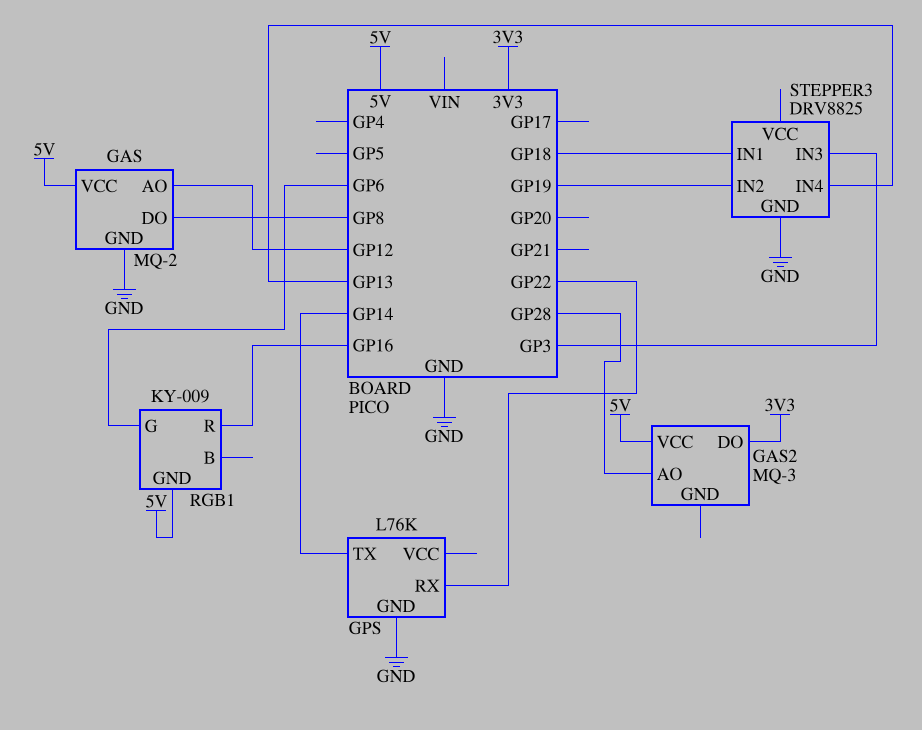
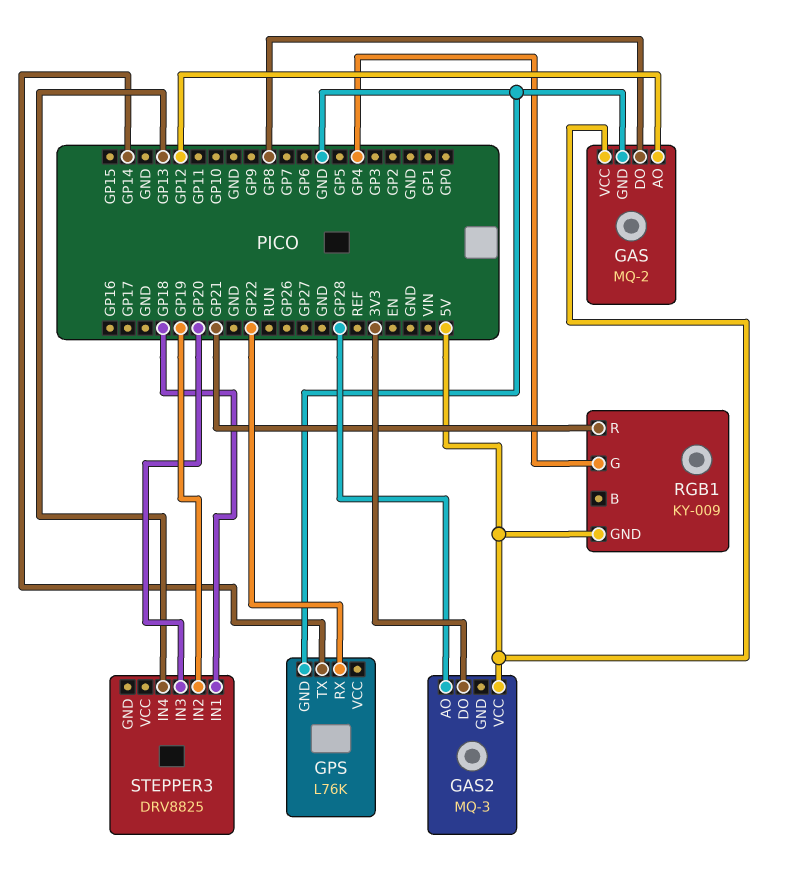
RGB1 pin G: GP6 -> GP4
RGB1 pin R: GP16 -> GP21
STEPPER3 pin GND: GND -> none
STEPPER3 pin IN3: GP3 -> GP20

